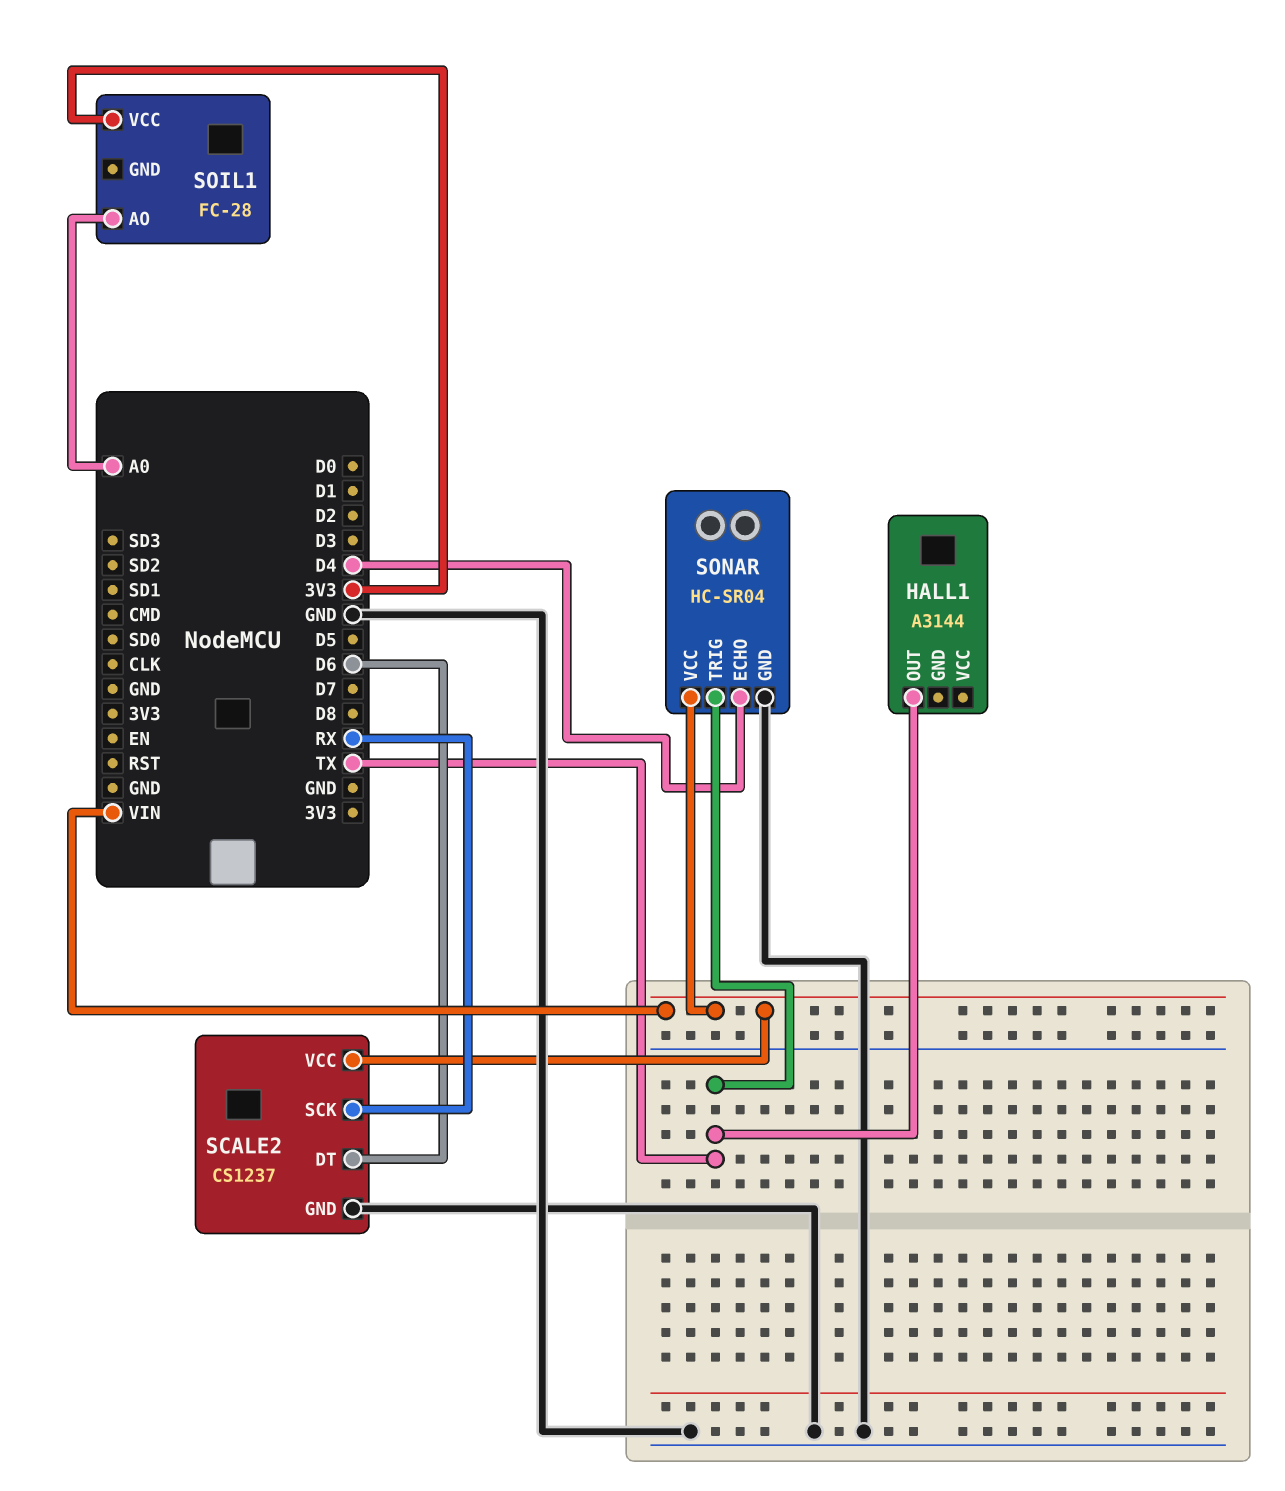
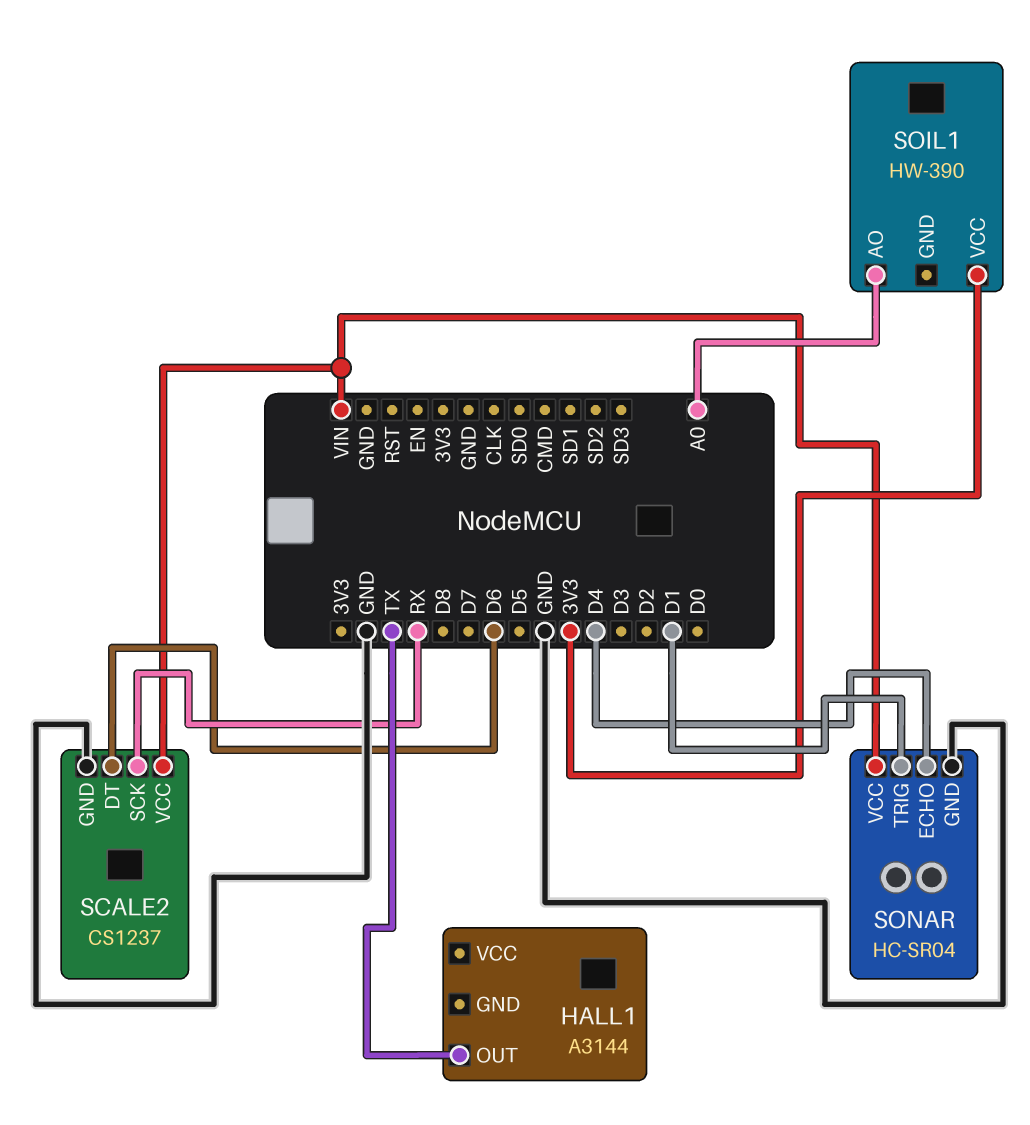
SOIL1: FC-28 -> HW-390
SONAR pin TRIG: TX -> D1

